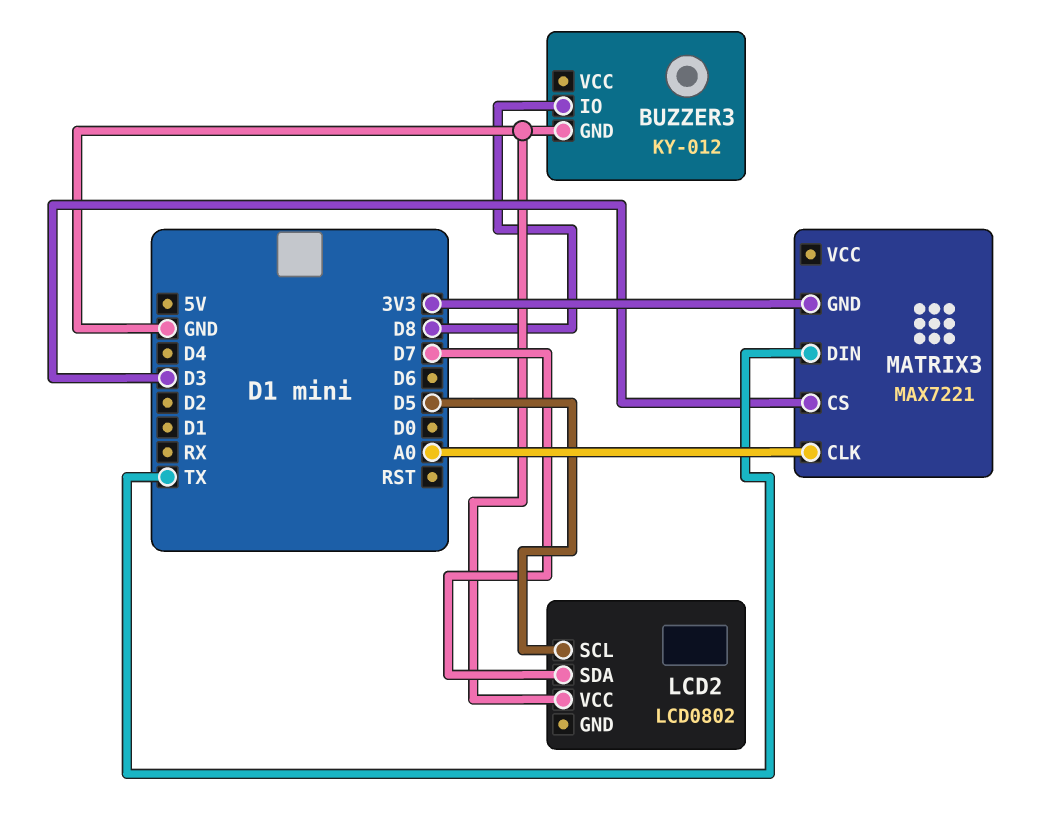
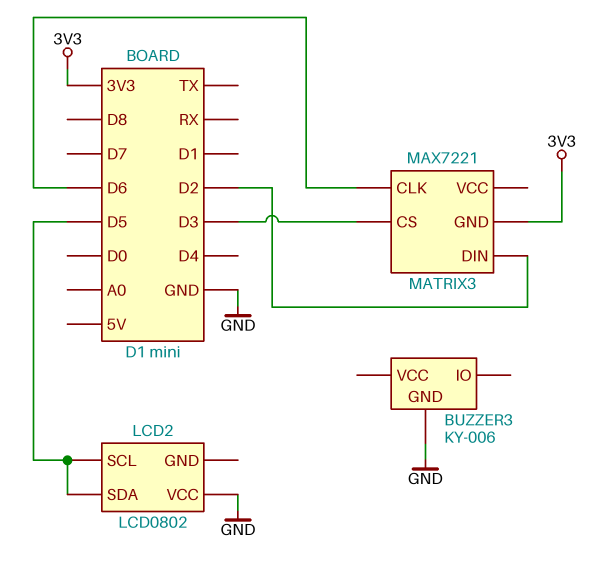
BUZZER3: KY-012 -> KY-006
BUZZER3 pin IO: D8 -> none
LCD2 pin SDA: D7 -> D5
MATRIX3 pin CLK: A0 -> D6
MATRIX3 pin DIN: TX -> D2

